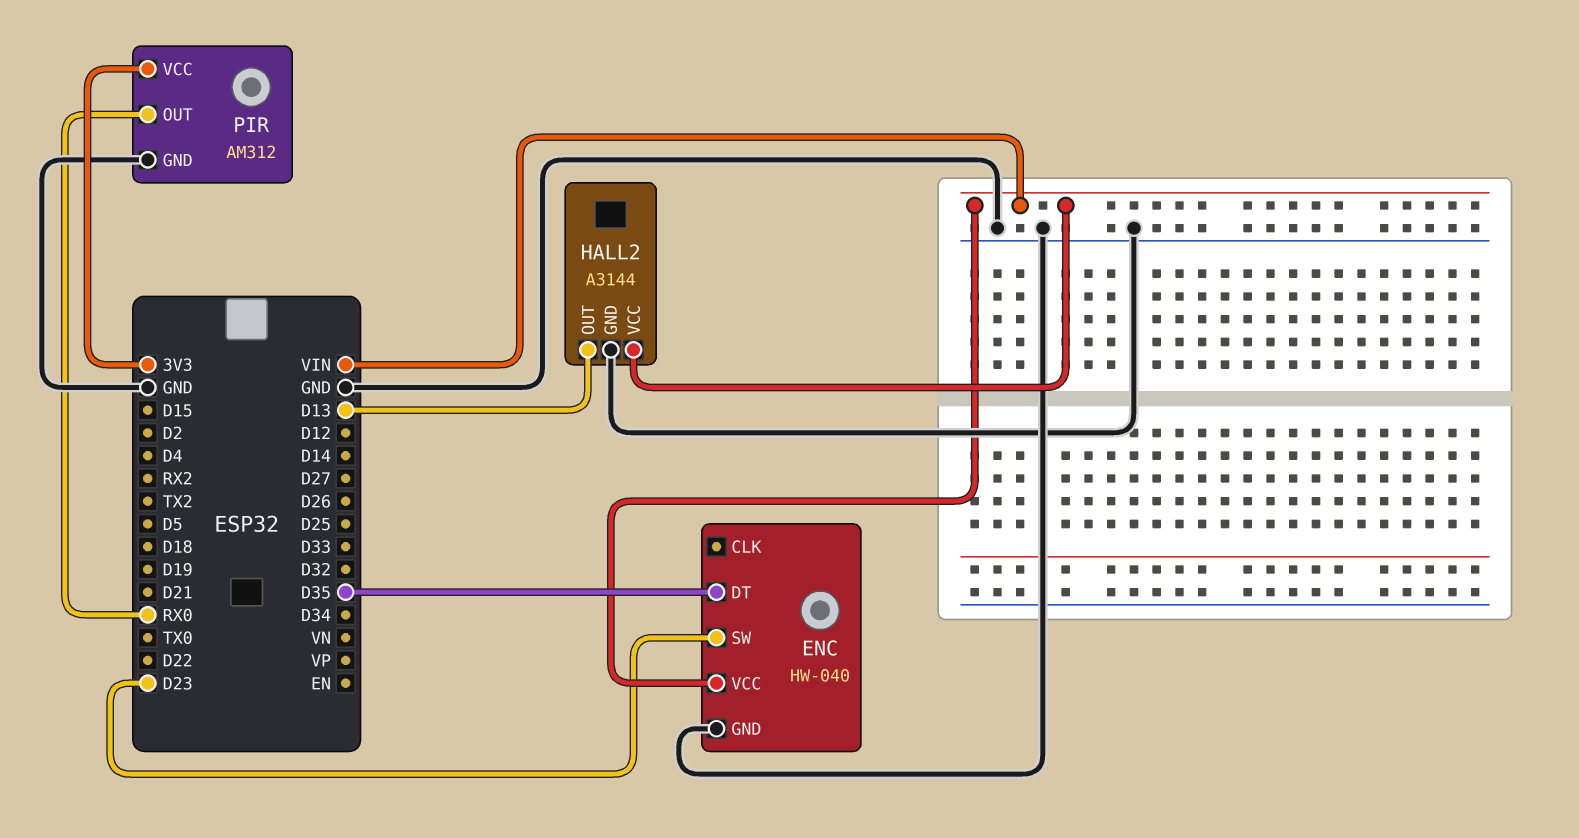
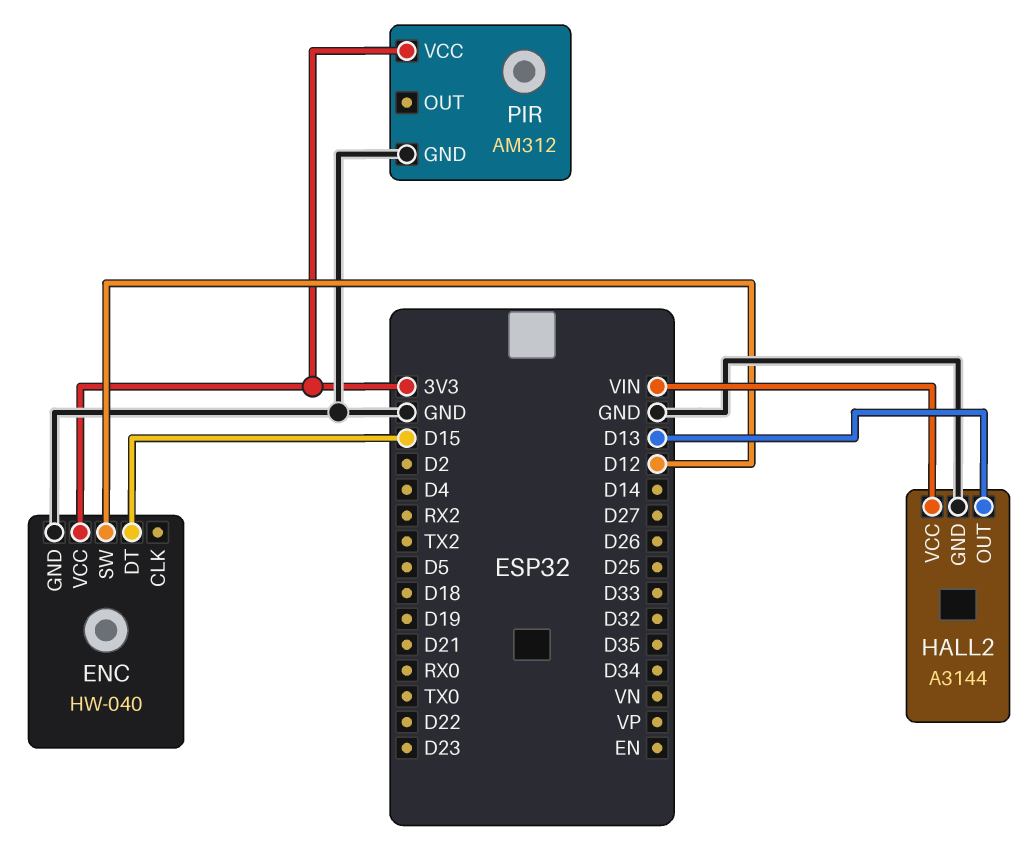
ENC pin DT: D35 -> D15
ENC pin SW: D23 -> D12
ENC pin VCC: VIN -> 3V3
PIR pin OUT: RX0 -> none

